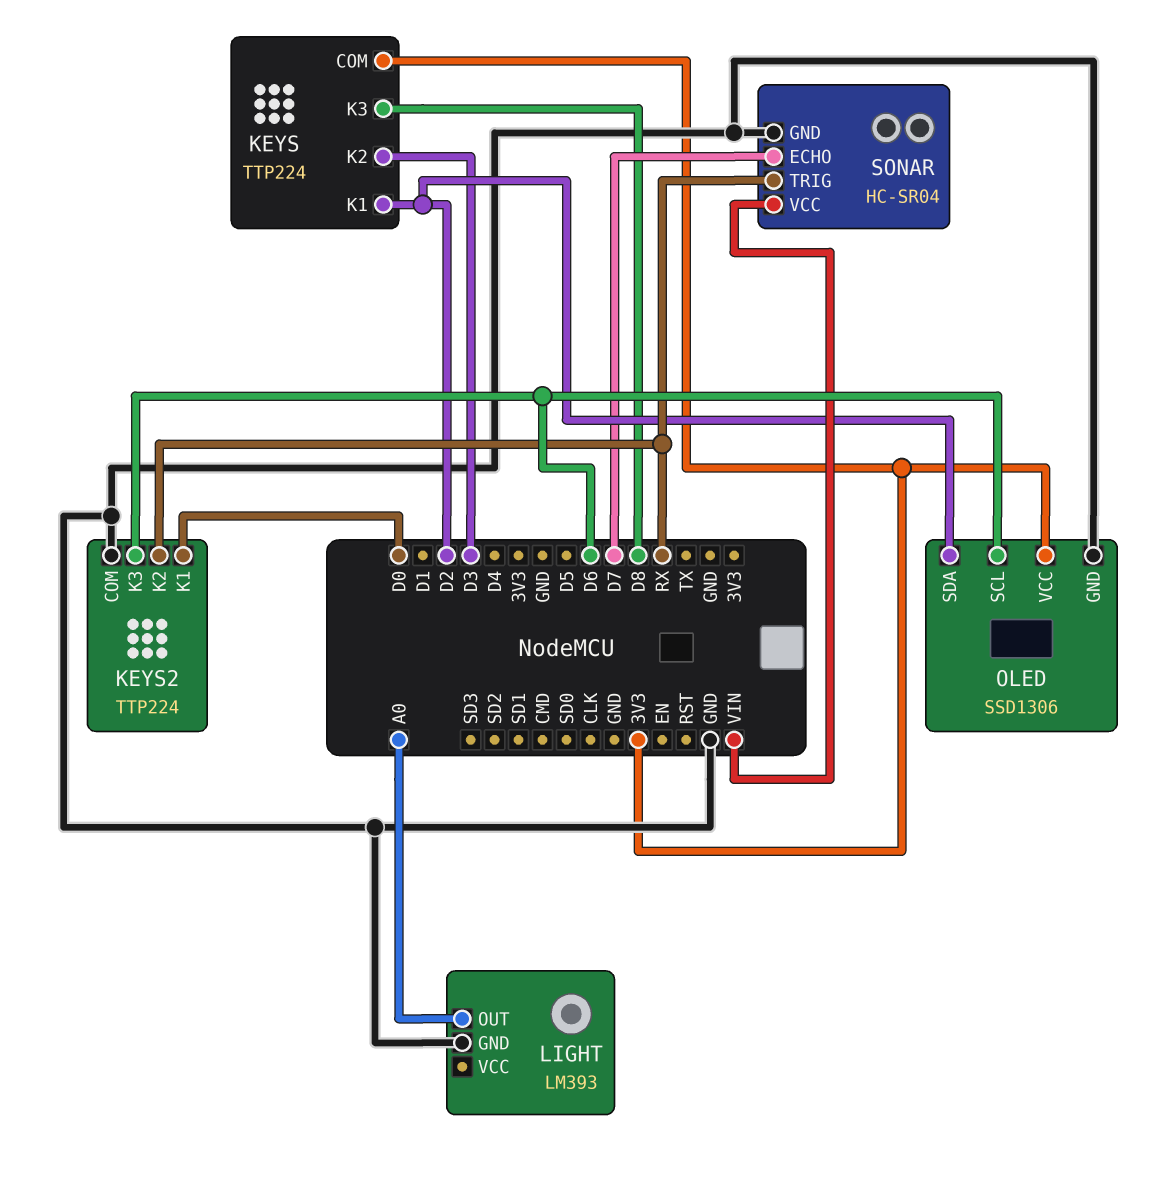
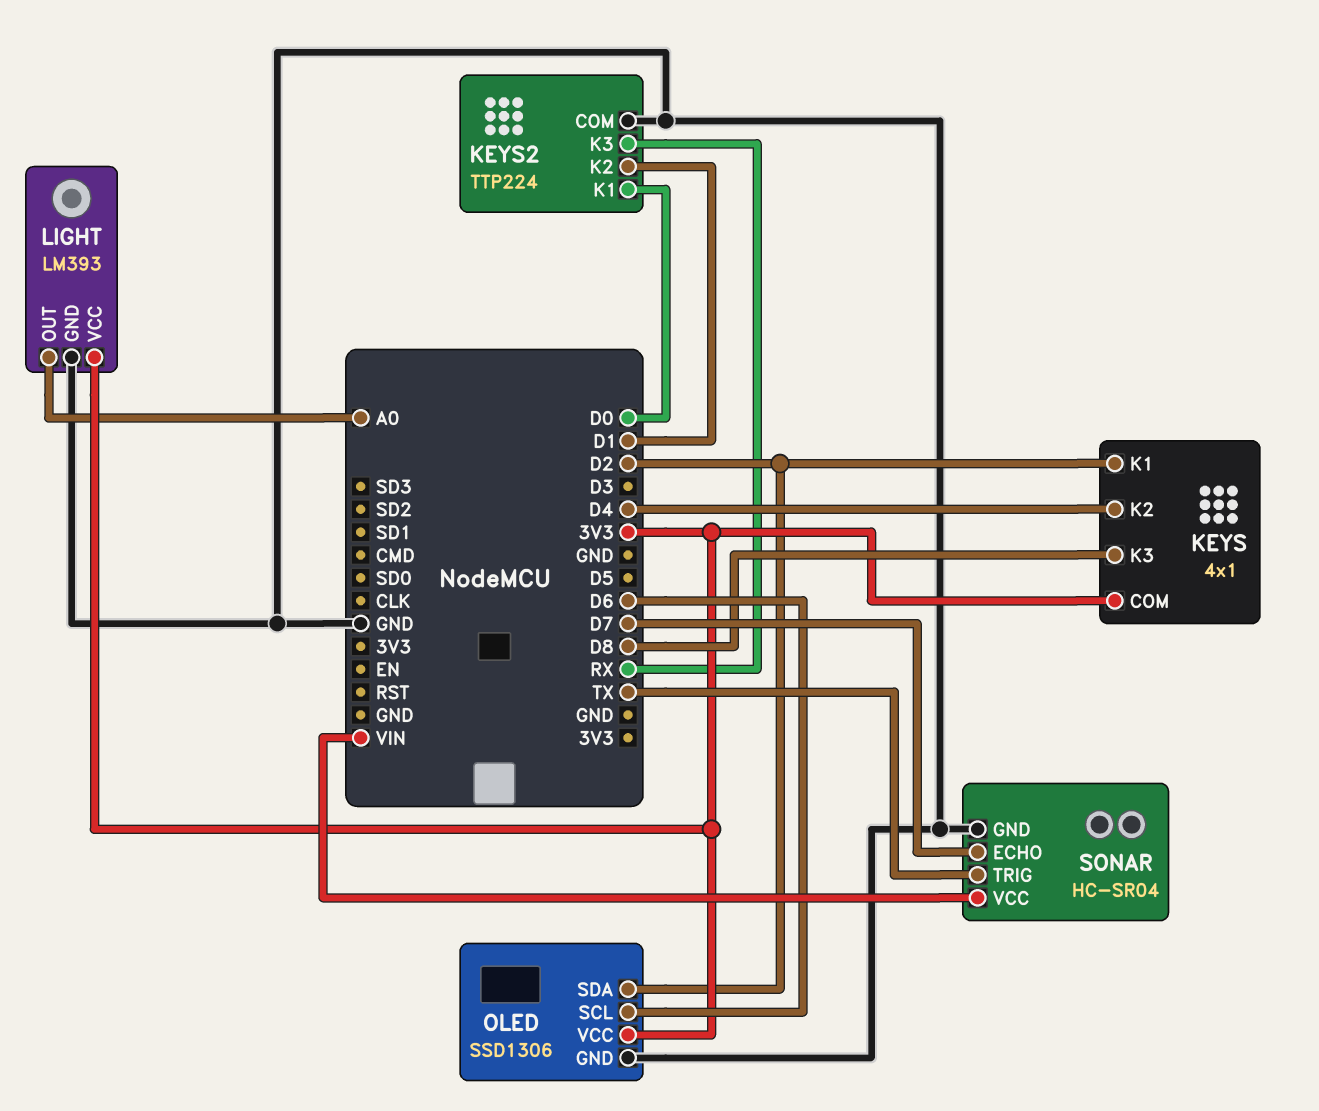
KEYS: TTP224 -> 4x1
KEYS pin K2: D3 -> D4
KEYS2 pin K2: RX -> D1
KEYS2 pin K3: D6 -> RX
LIGHT pin VCC: none -> 3V3
SONAR pin TRIG: RX -> TX

